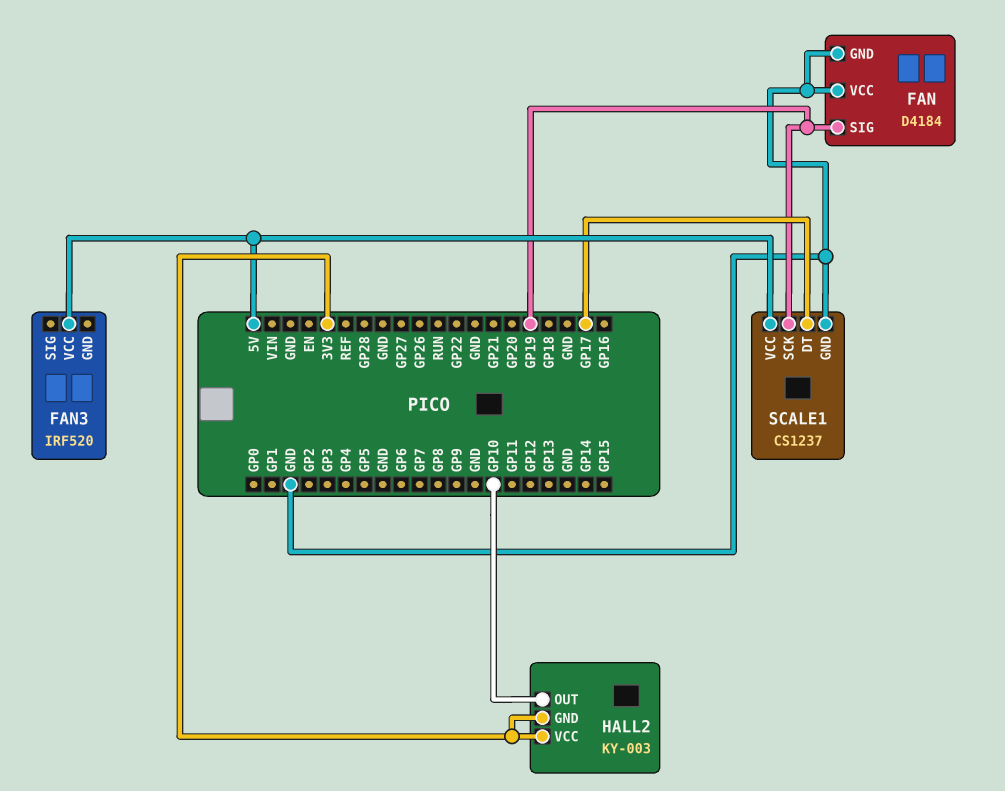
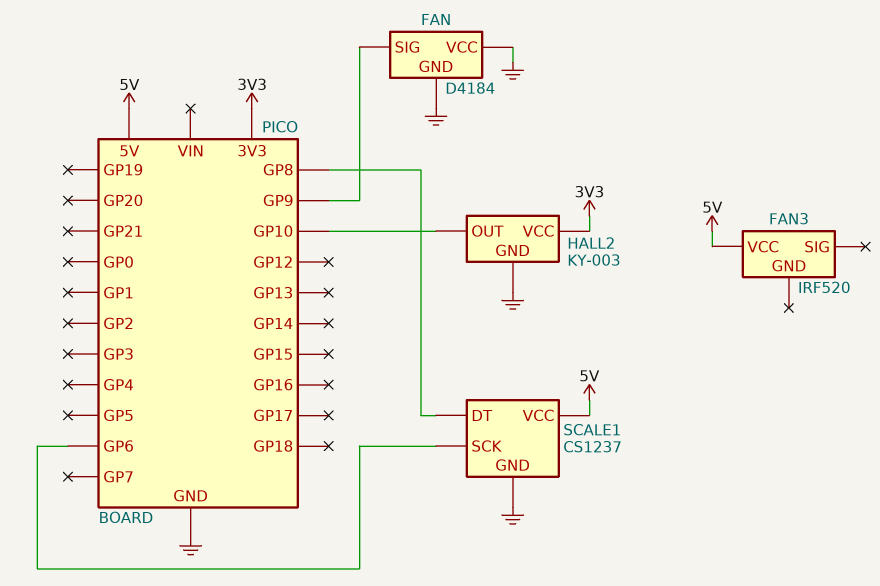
FAN pin SIG: GP19 -> GP9
HALL2 pin GND: 3V3 -> GND
SCALE1 pin DT: GP17 -> GP8
SCALE1 pin SCK: GP19 -> GP6

